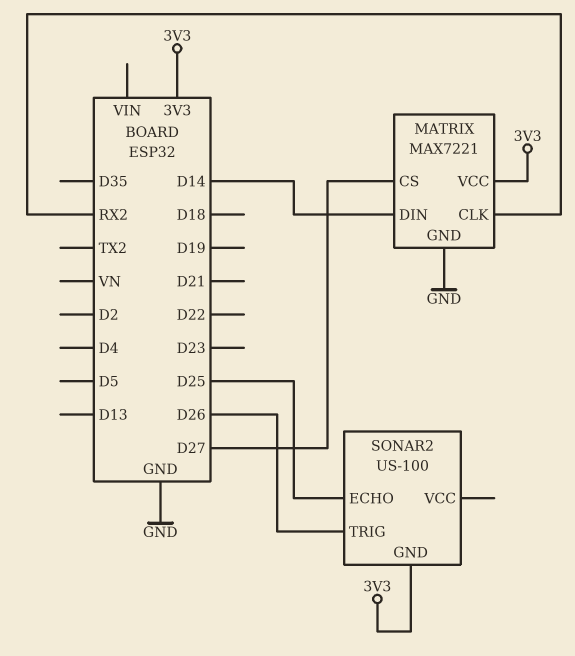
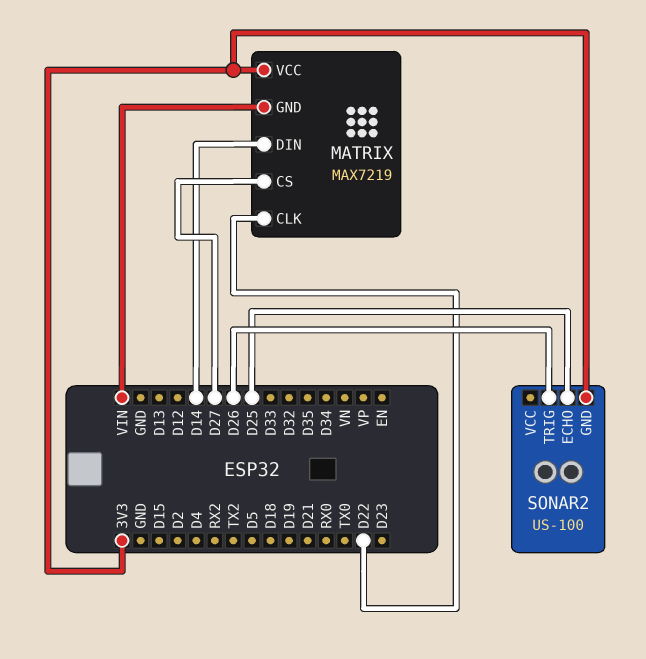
MATRIX: MAX7221 -> MAX7219
MATRIX pin CLK: RX2 -> D22
MATRIX pin GND: GND -> VIN

